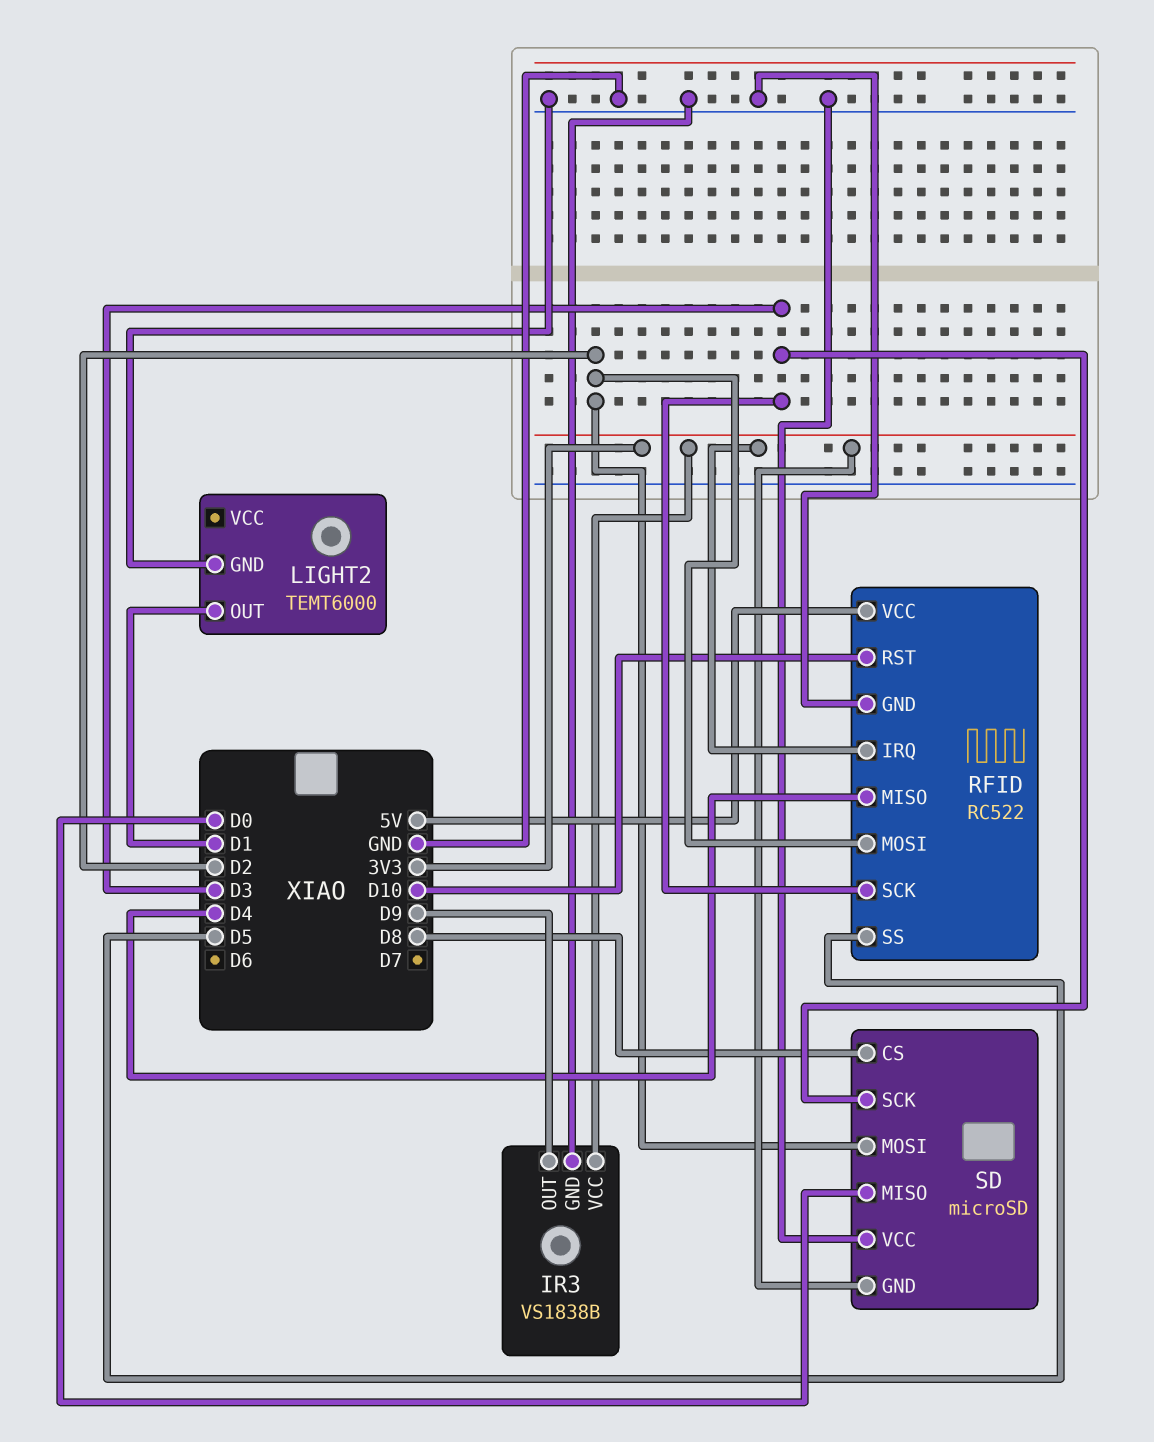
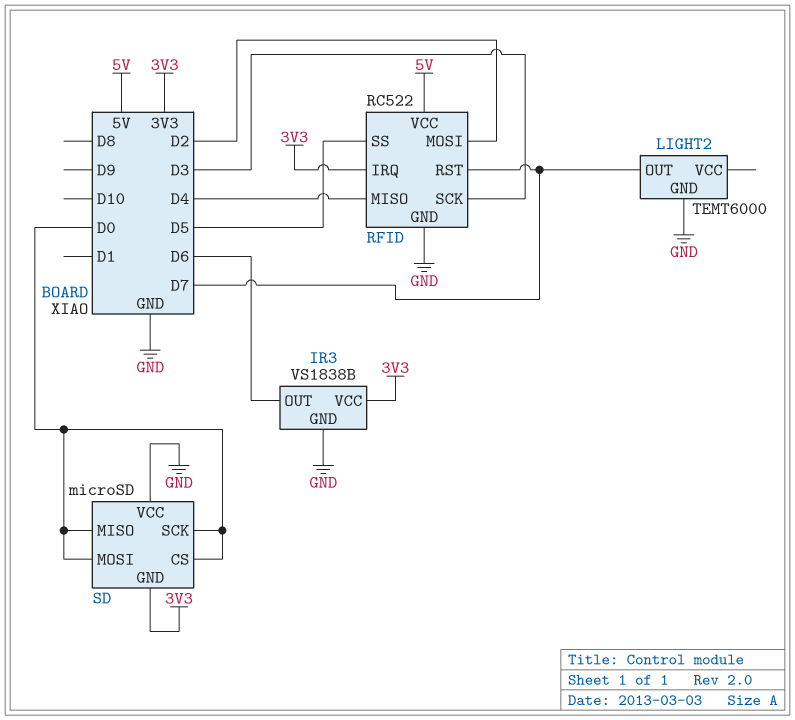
IR3 pin OUT: D9 -> D6
LIGHT2 pin OUT: D1 -> D7
RFID pin RST: D10 -> D7
SD pin CS: D8 -> D0
SD pin MOSI: D2 -> D0
SD pin SCK: D3 -> D0

